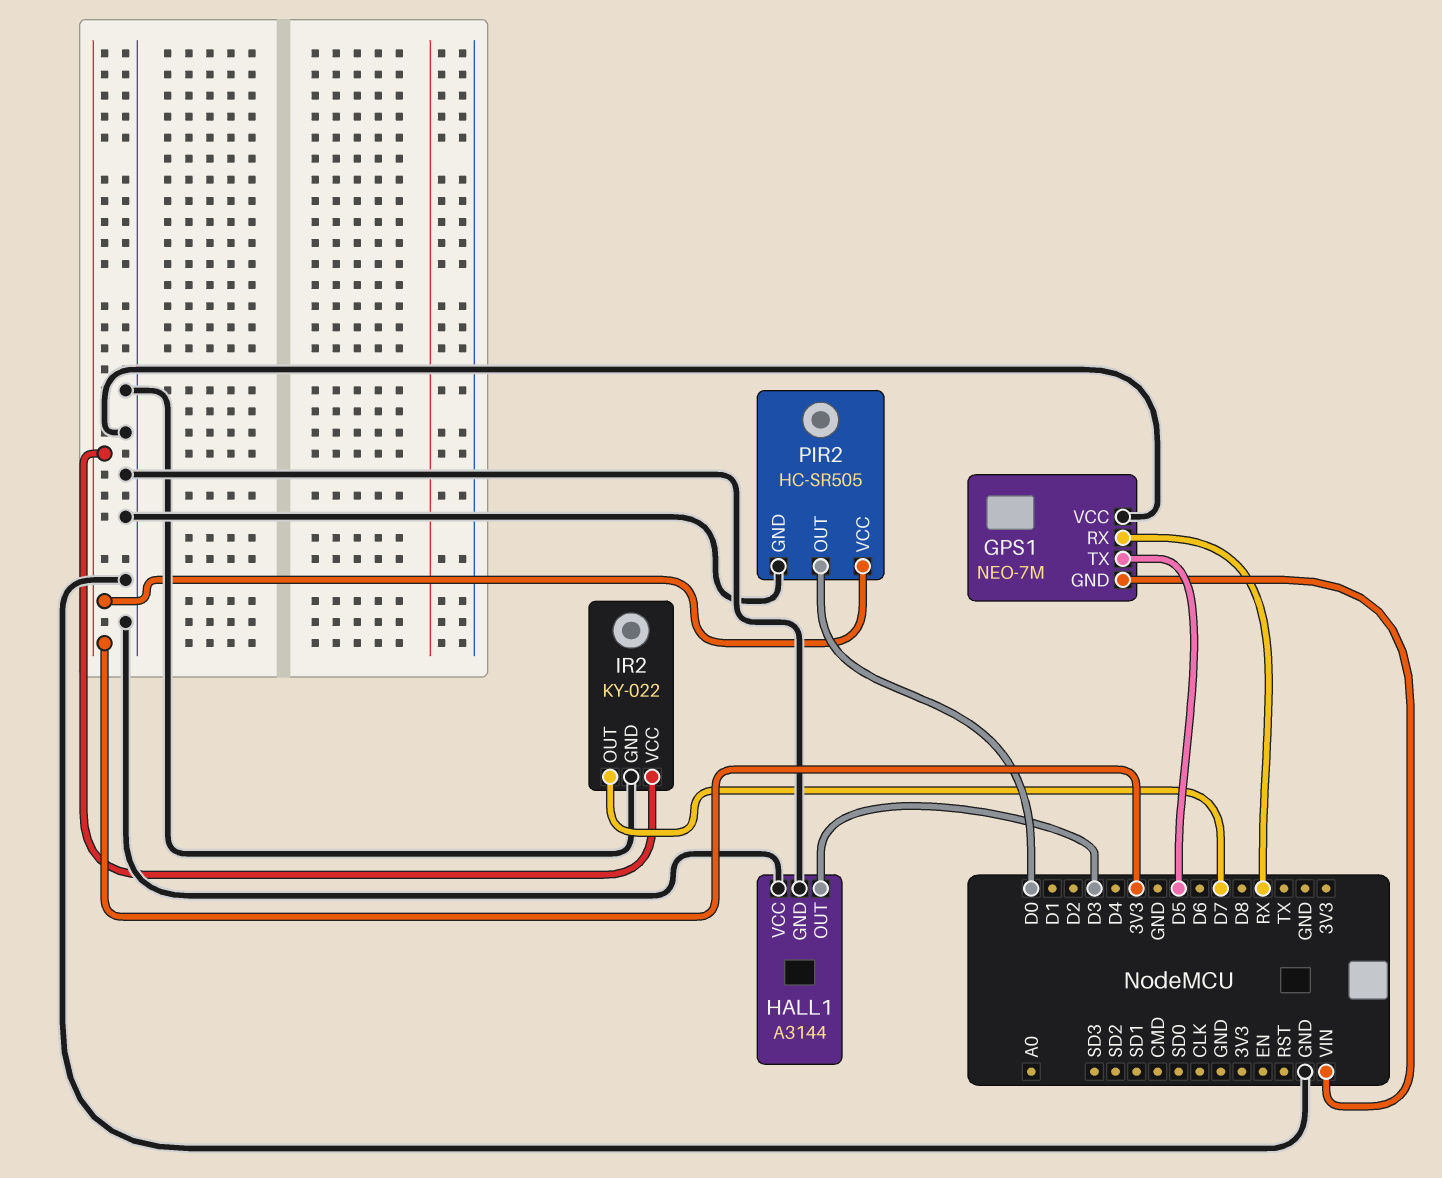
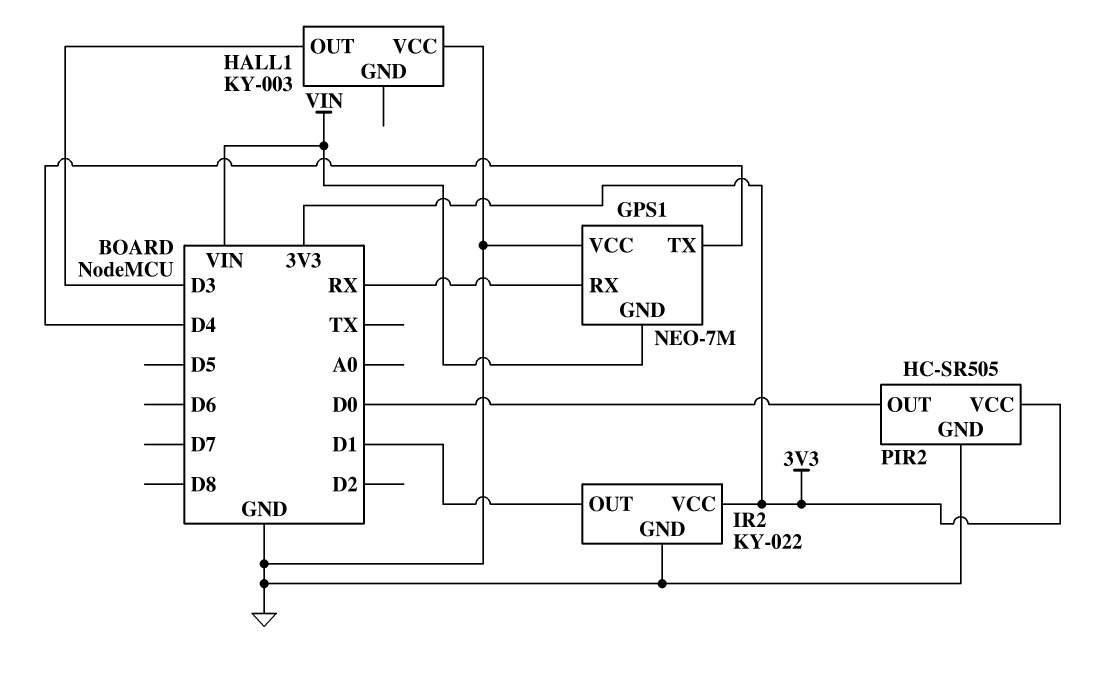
GPS1 pin TX: D5 -> D4
HALL1: A3144 -> KY-003
HALL1 pin GND: GND -> none
IR2 pin OUT: D7 -> D1

